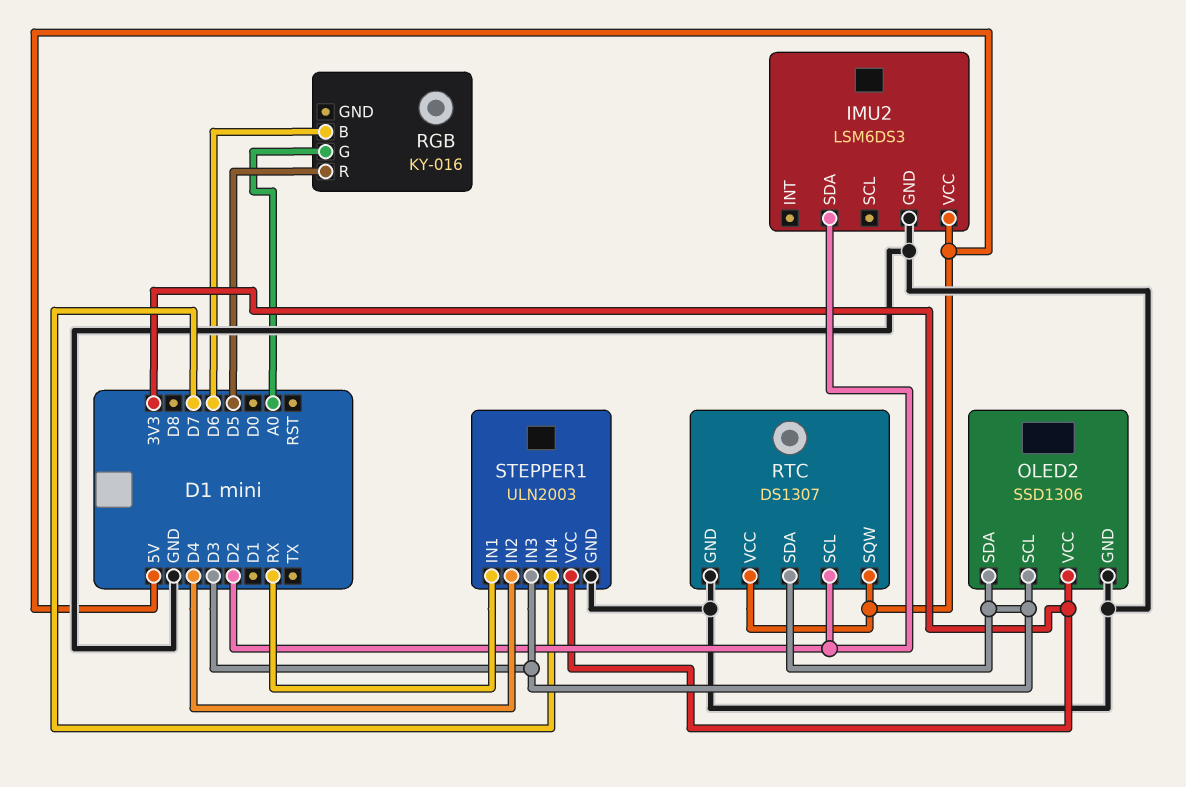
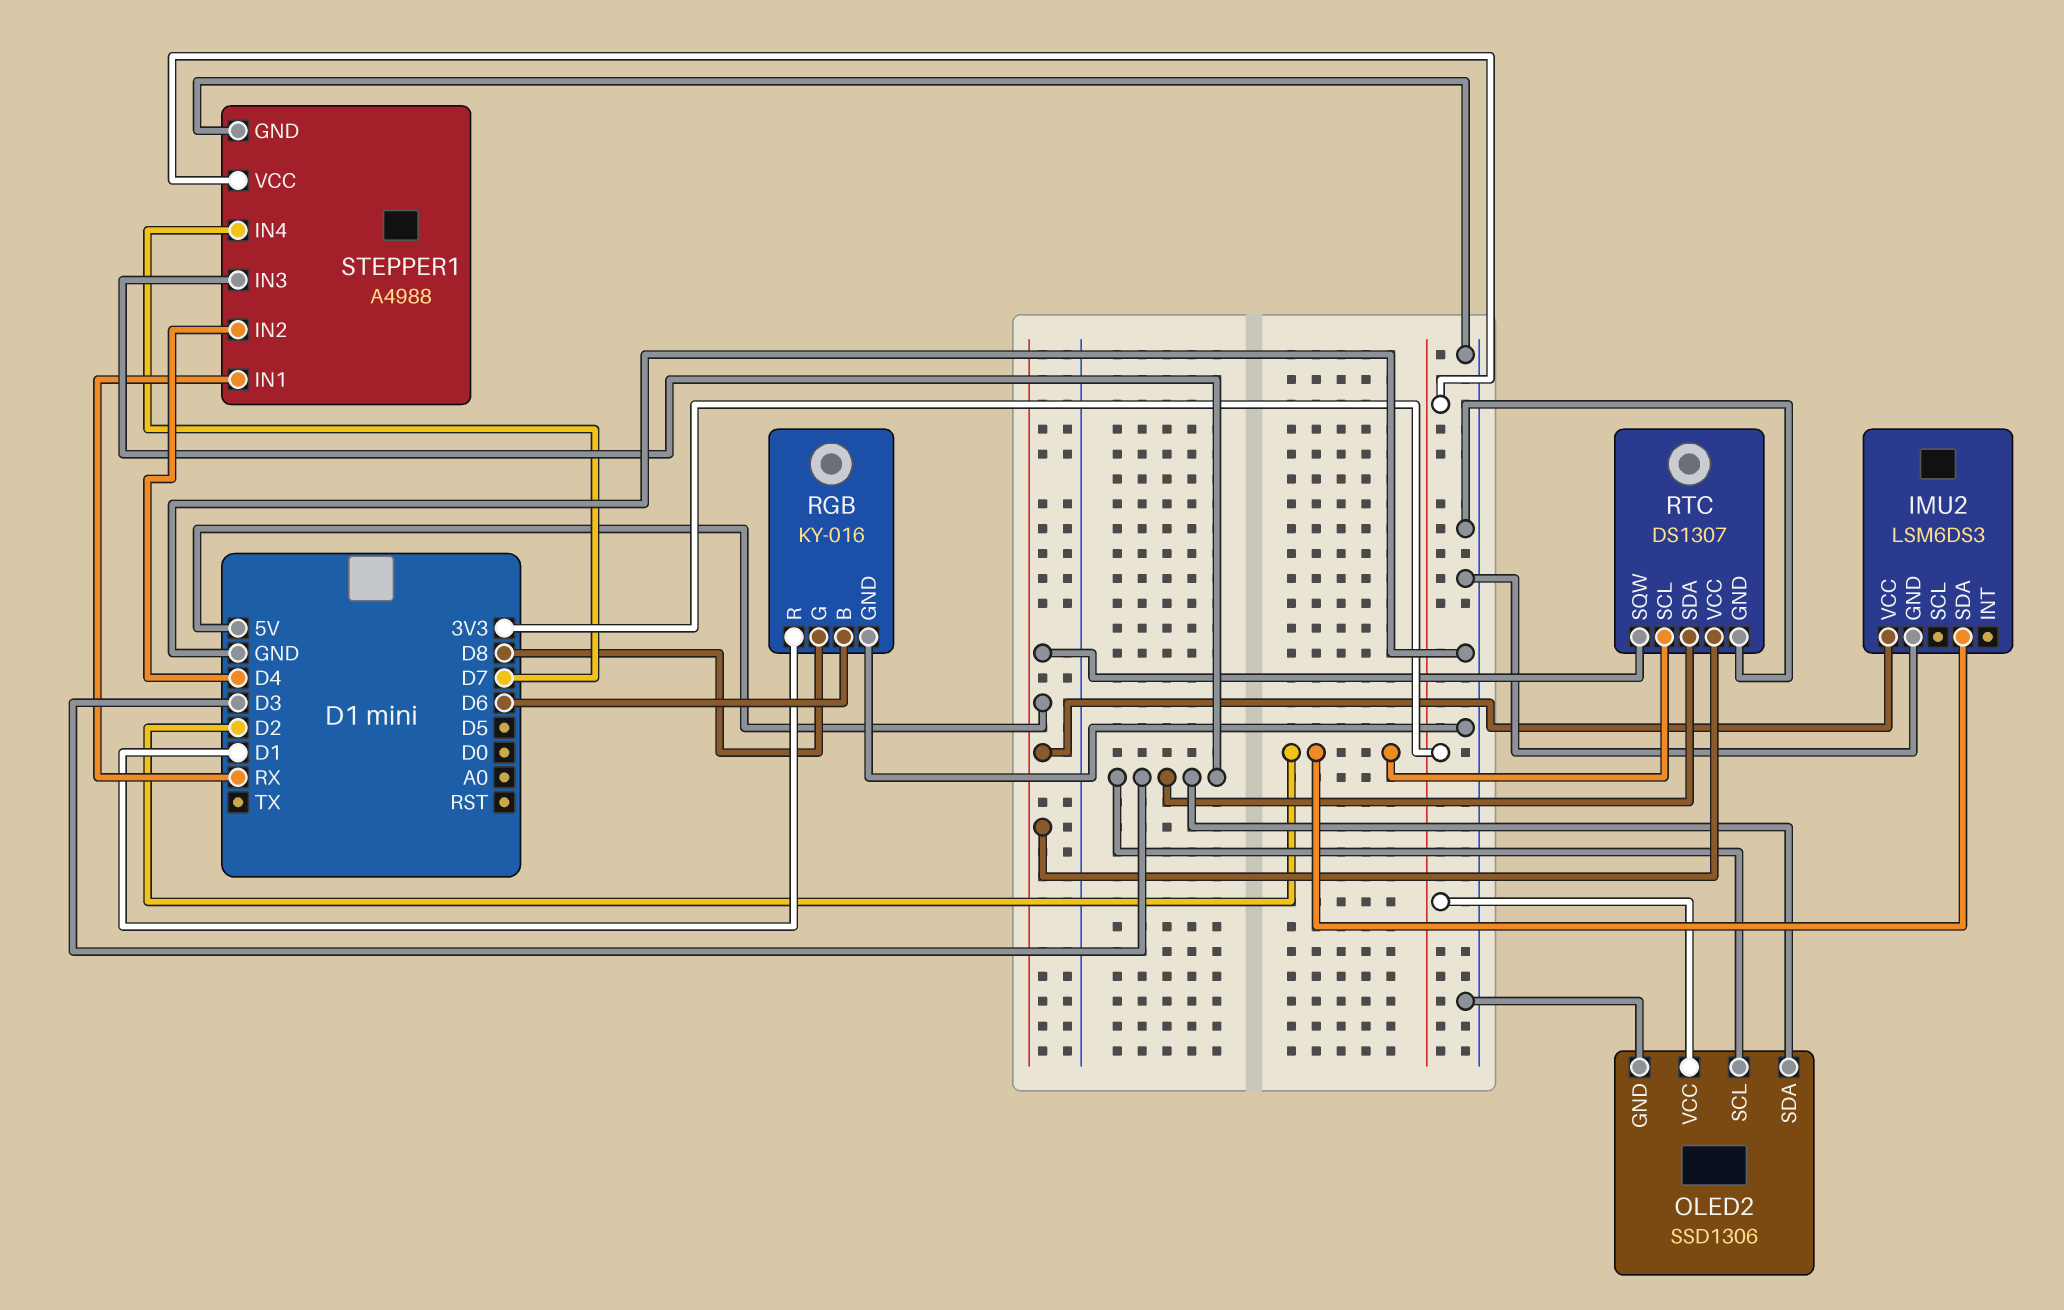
RGB pin G: A0 -> D8
RGB pin GND: none -> GND
RGB pin R: D5 -> D1
STEPPER1: ULN2003 -> A4988

